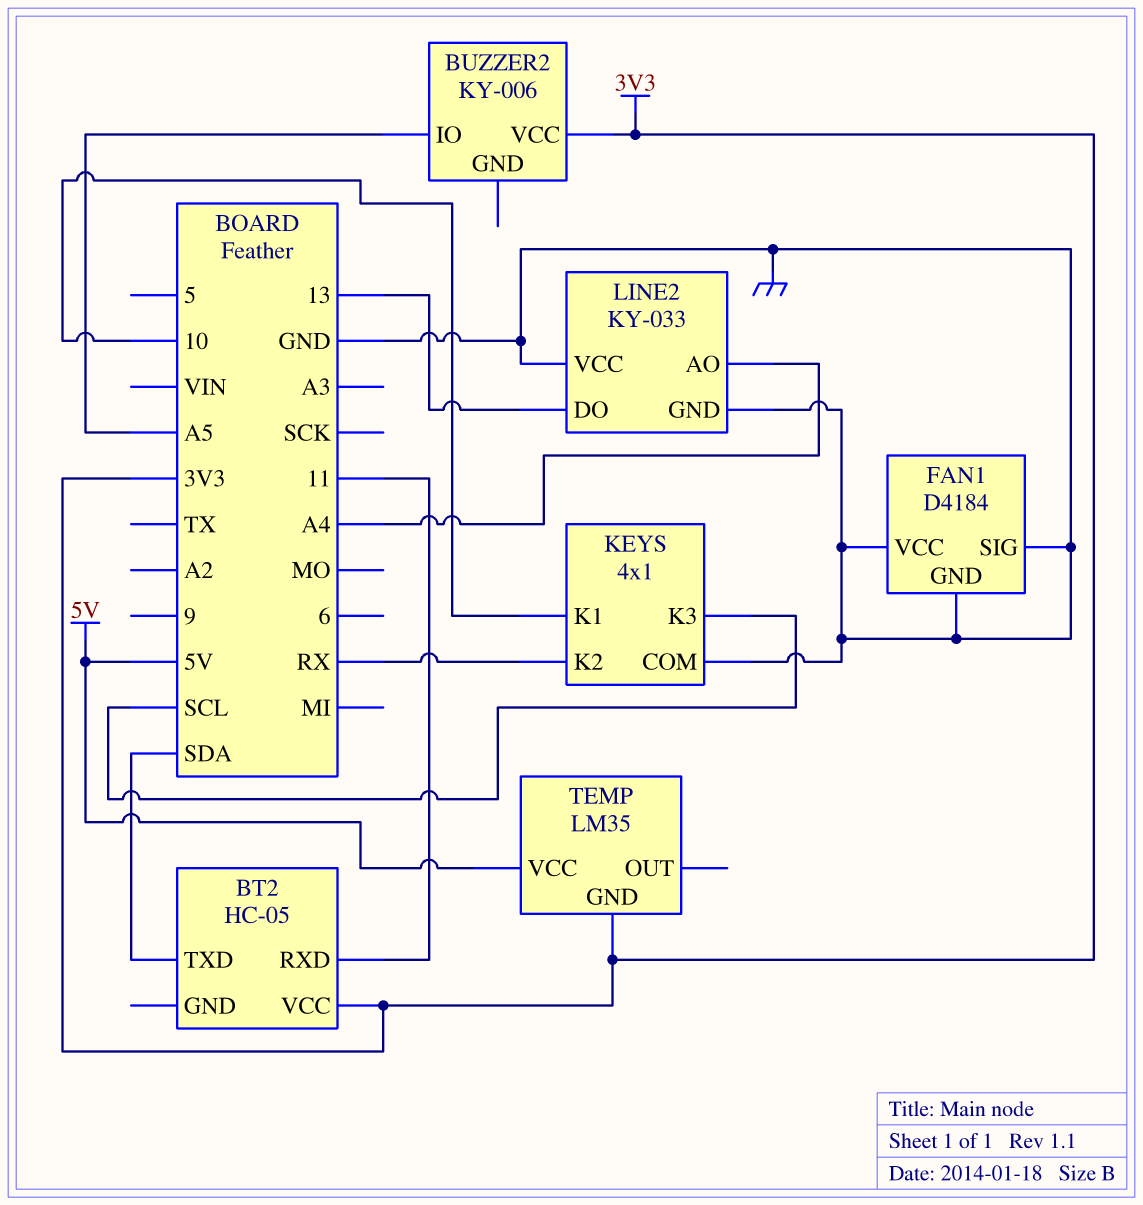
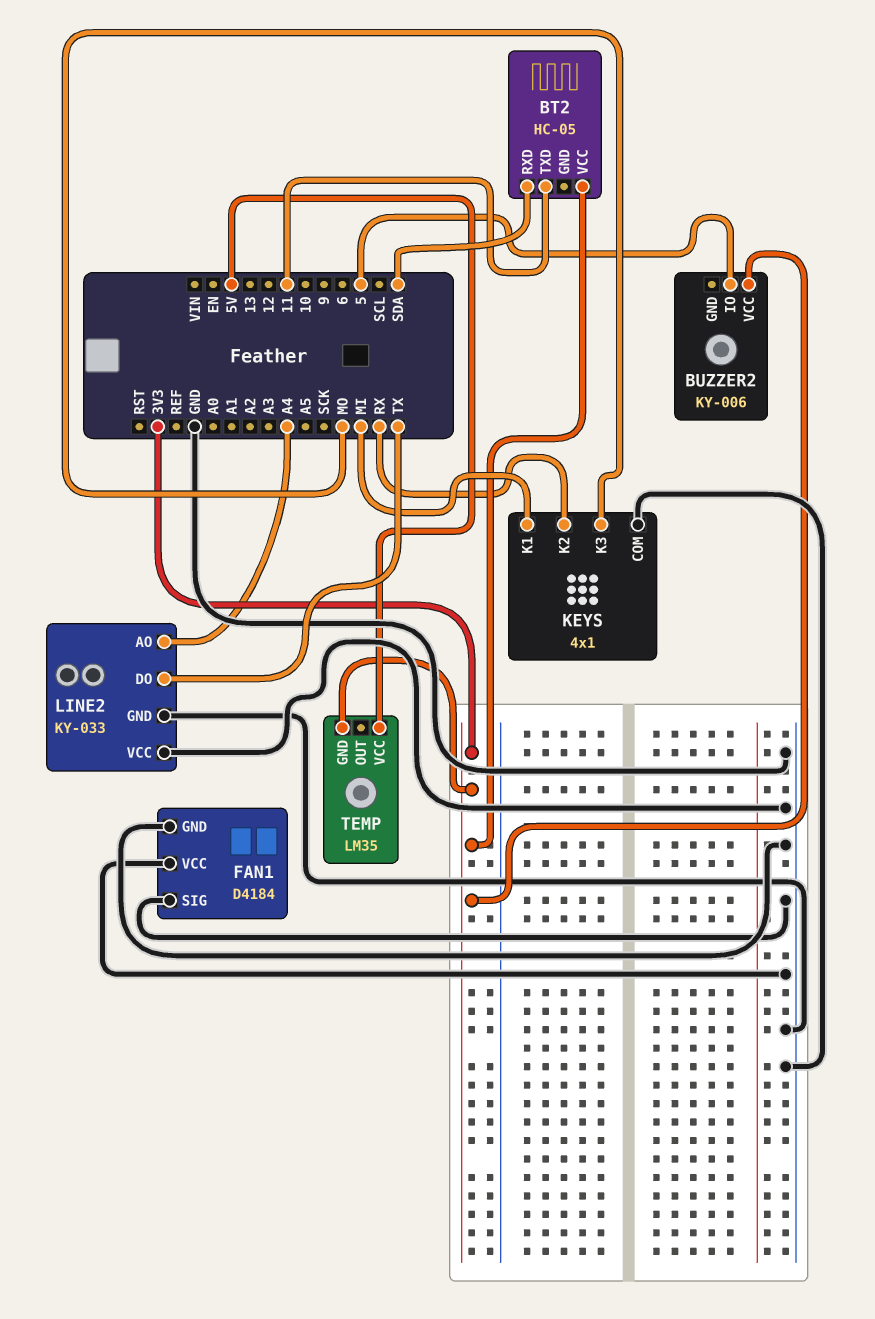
BT2 pin RXD: 11 -> SDA
BT2 pin TXD: SDA -> 11
BUZZER2 pin IO: A5 -> 5
KEYS pin K1: 10 -> MI
KEYS pin K3: SCL -> MO
LINE2 pin DO: 13 -> TX

